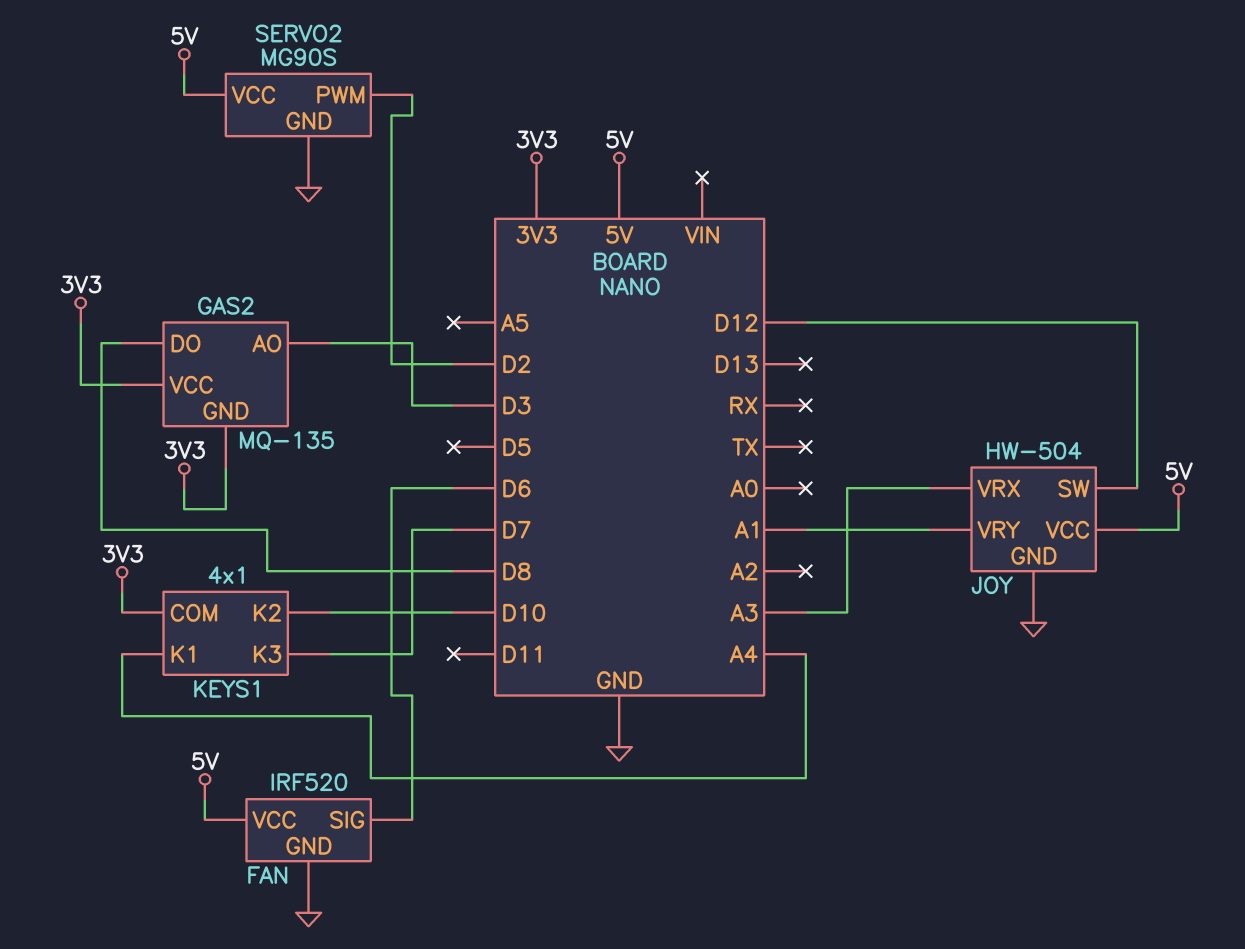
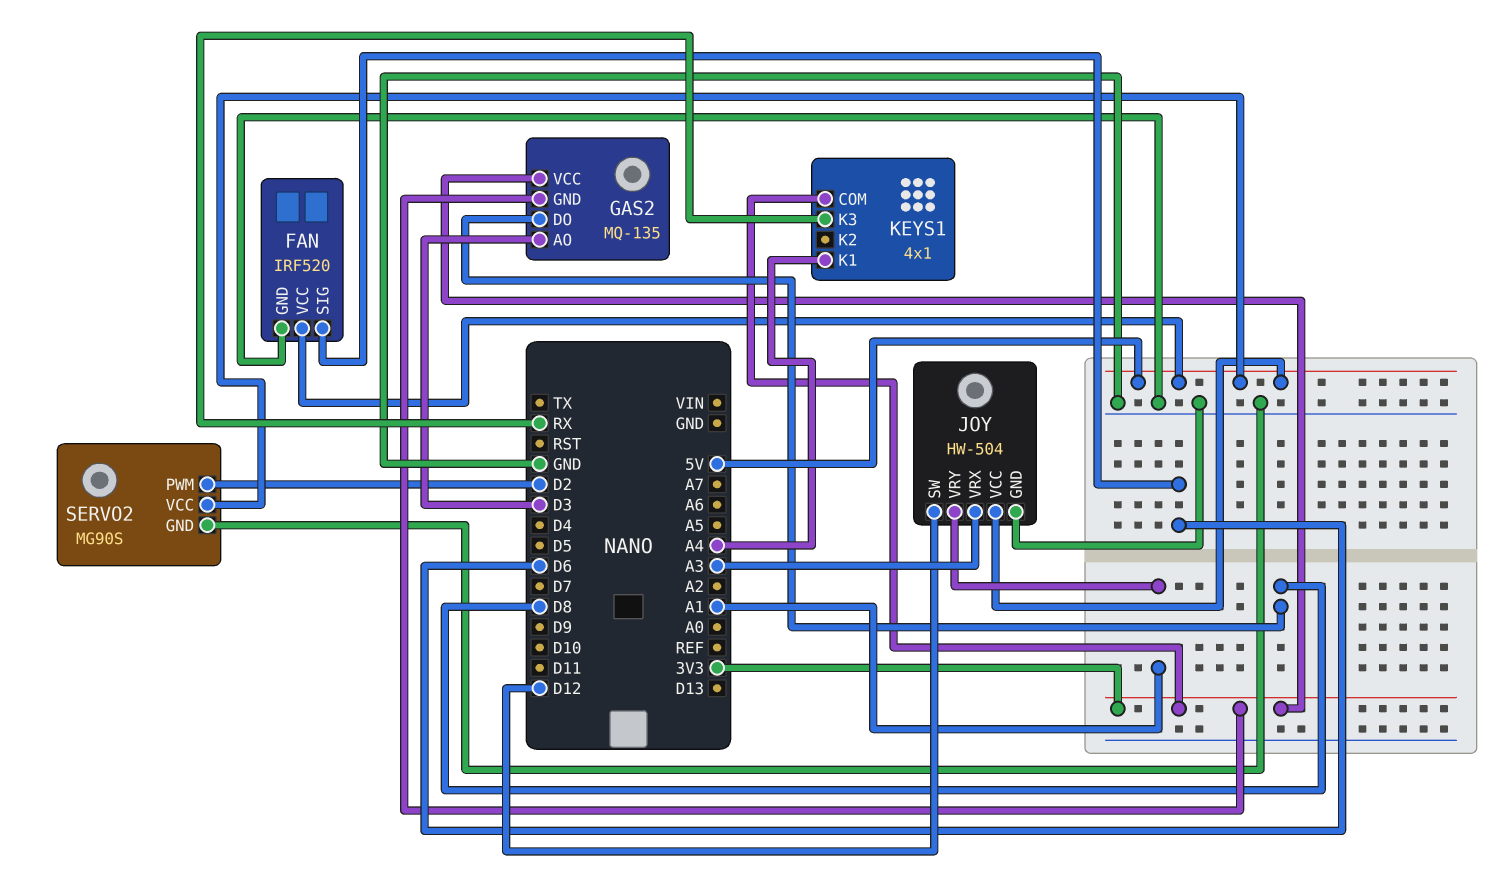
KEYS1 pin K2: D10 -> none
KEYS1 pin K3: D7 -> RX

